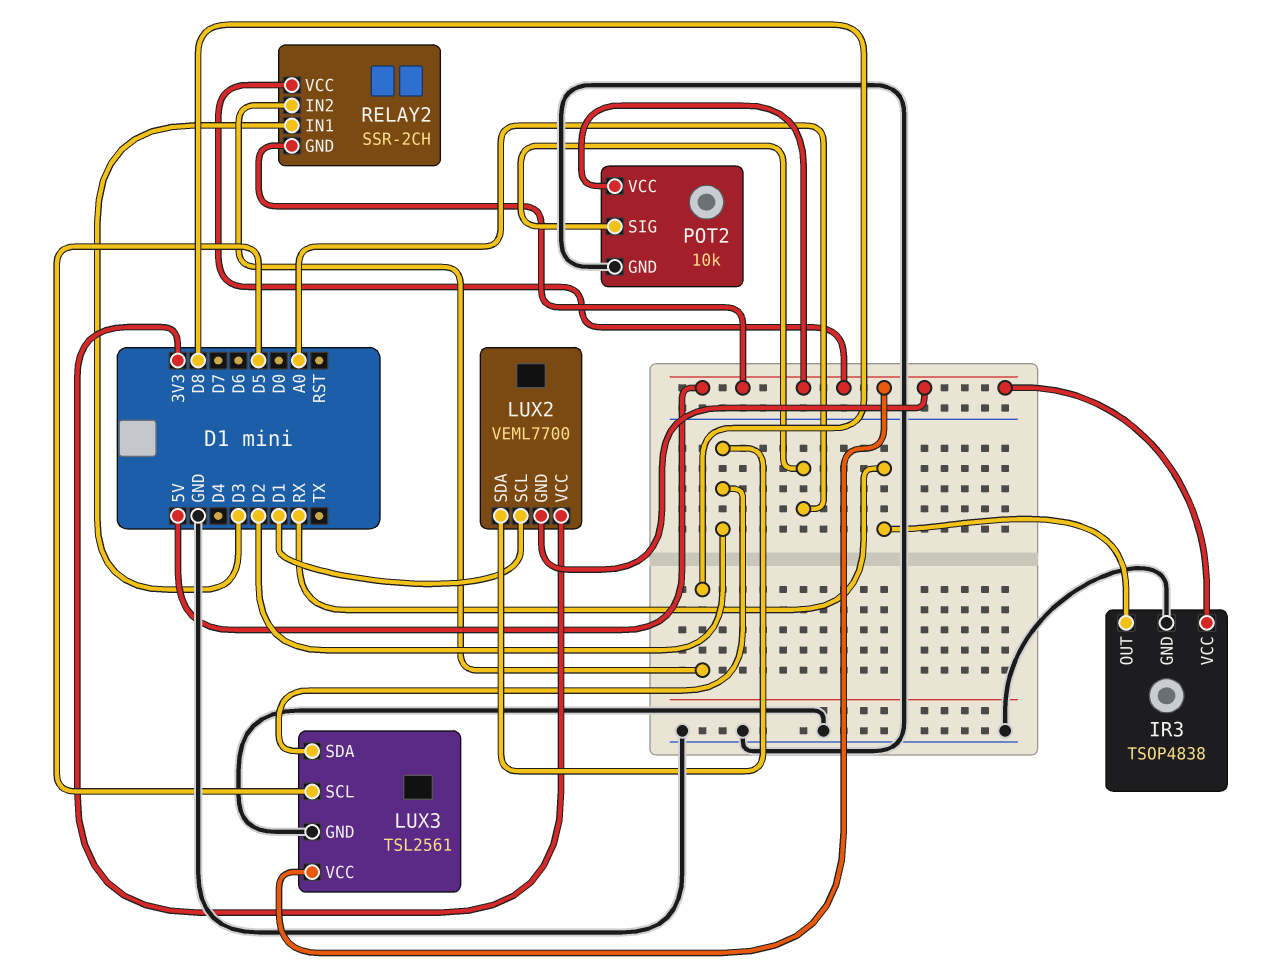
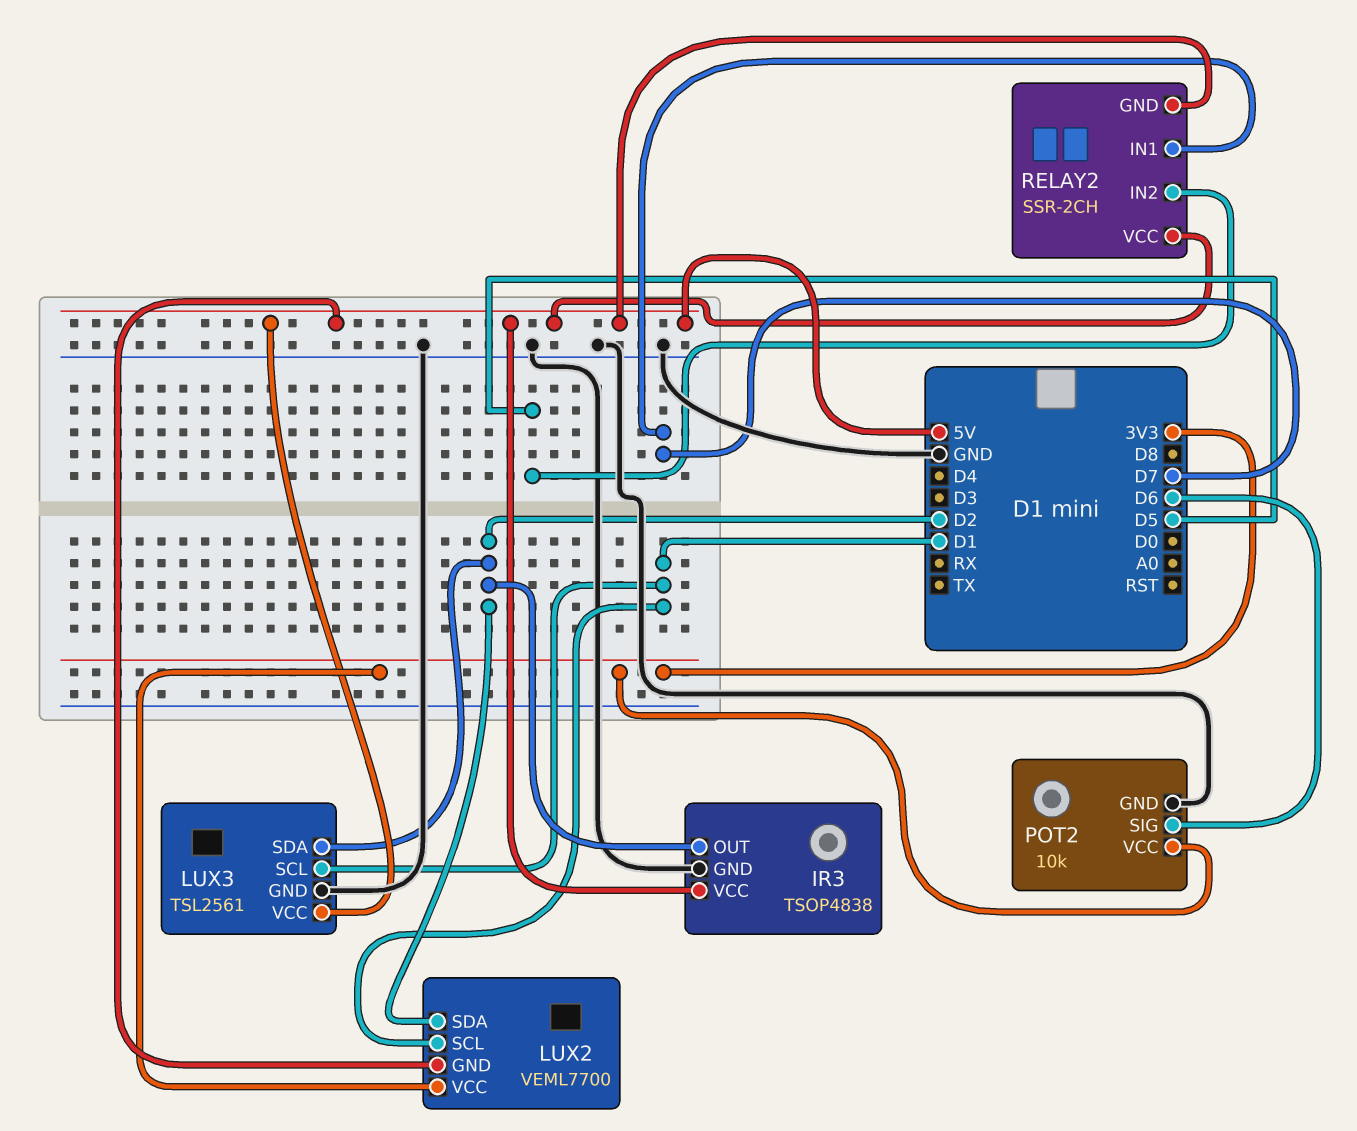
IR3 pin OUT: RX -> D2
LUX3 pin SCL: D5 -> D1
POT2 pin SIG: A0 -> D6
POT2 pin VCC: 5V -> 3V3
RELAY2 pin IN1: D3 -> D7
RELAY2 pin IN2: D8 -> D5

